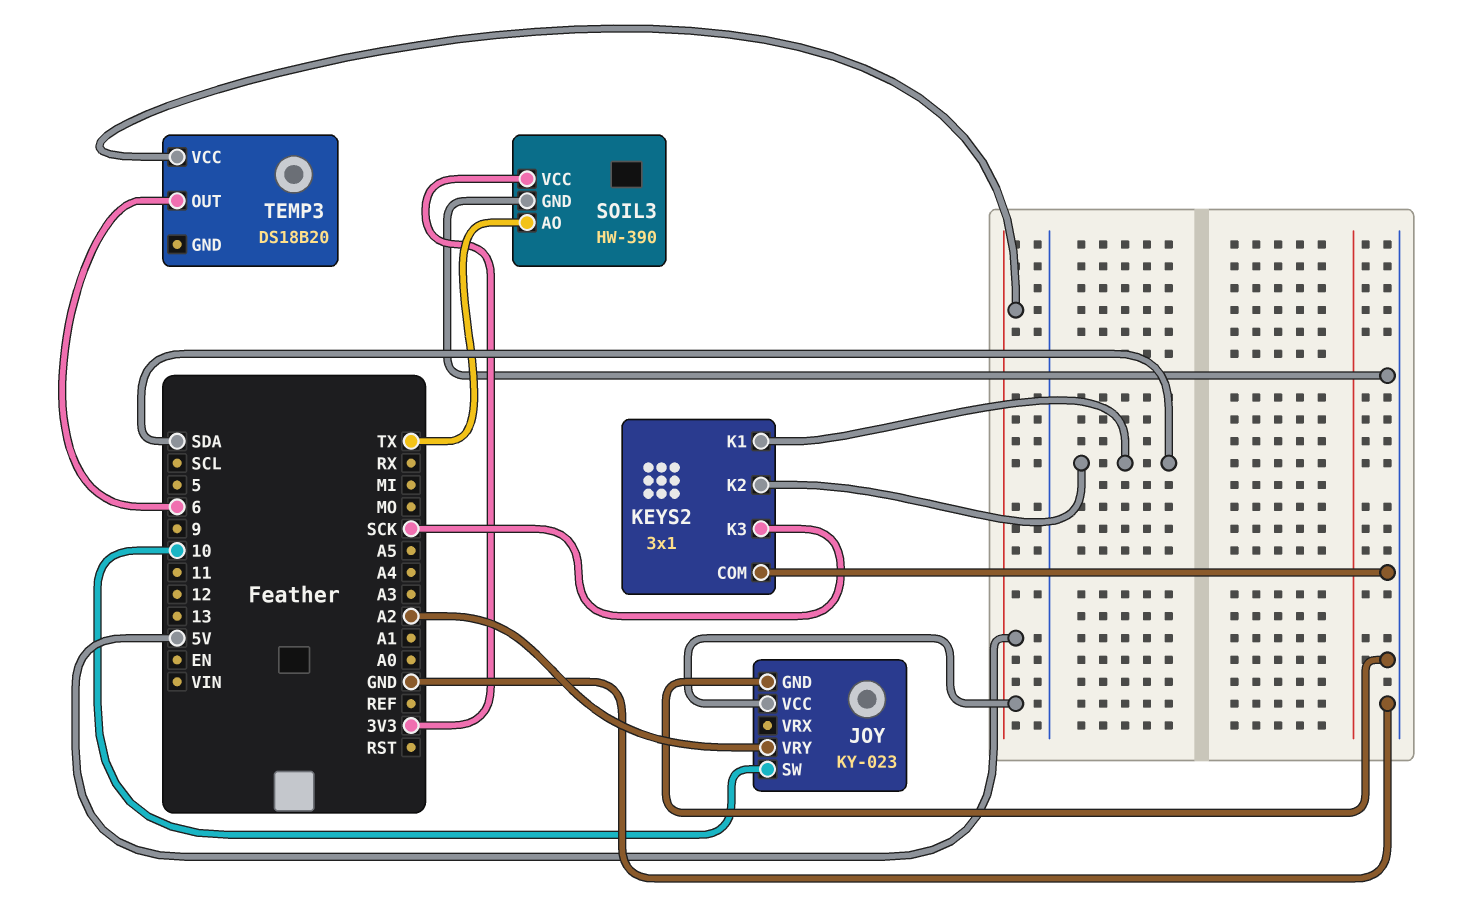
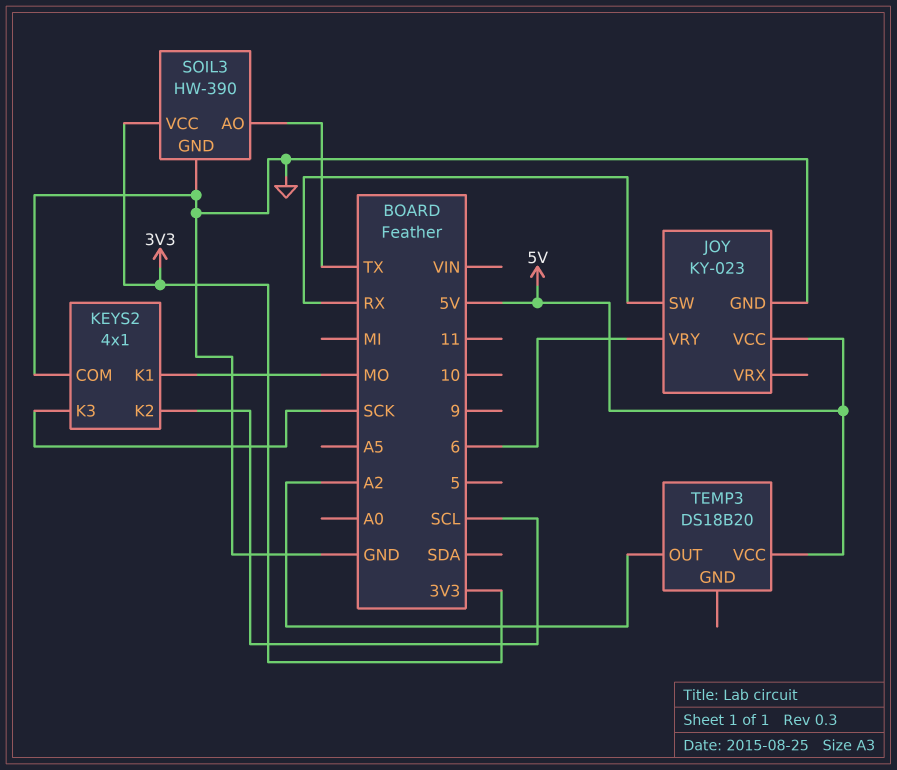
JOY pin SW: 10 -> RX
JOY pin VRY: A2 -> 6
KEYS2: 3x1 -> 4x1
KEYS2 pin K1: SDA -> MO
KEYS2 pin K2: SDA -> SCL
TEMP3 pin OUT: 6 -> A2

